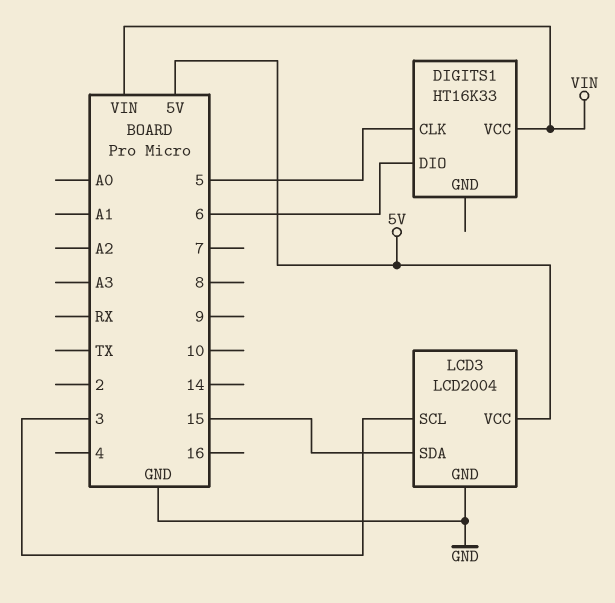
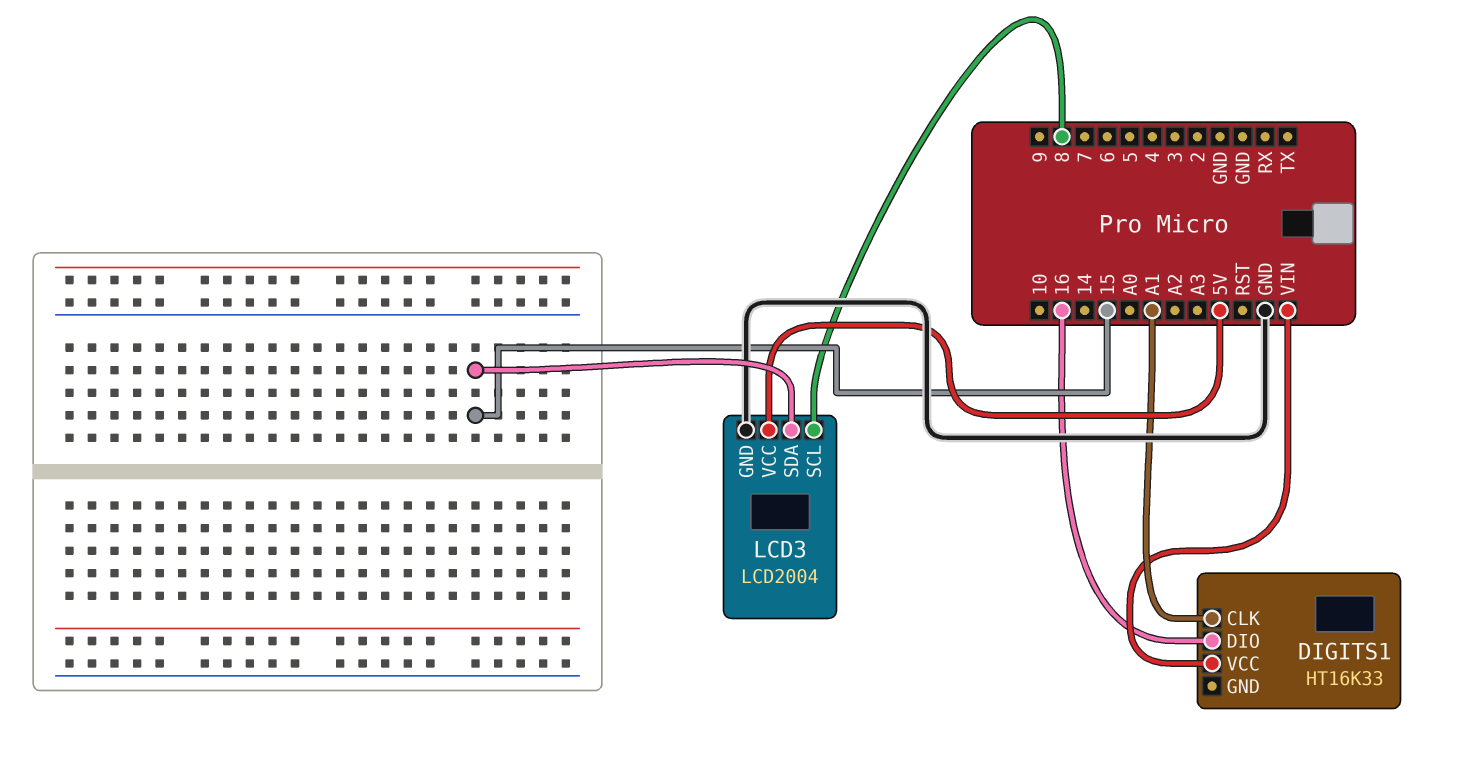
DIGITS1 pin CLK: 5 -> A1
DIGITS1 pin DIO: 6 -> 16
LCD3 pin SCL: 3 -> 8

